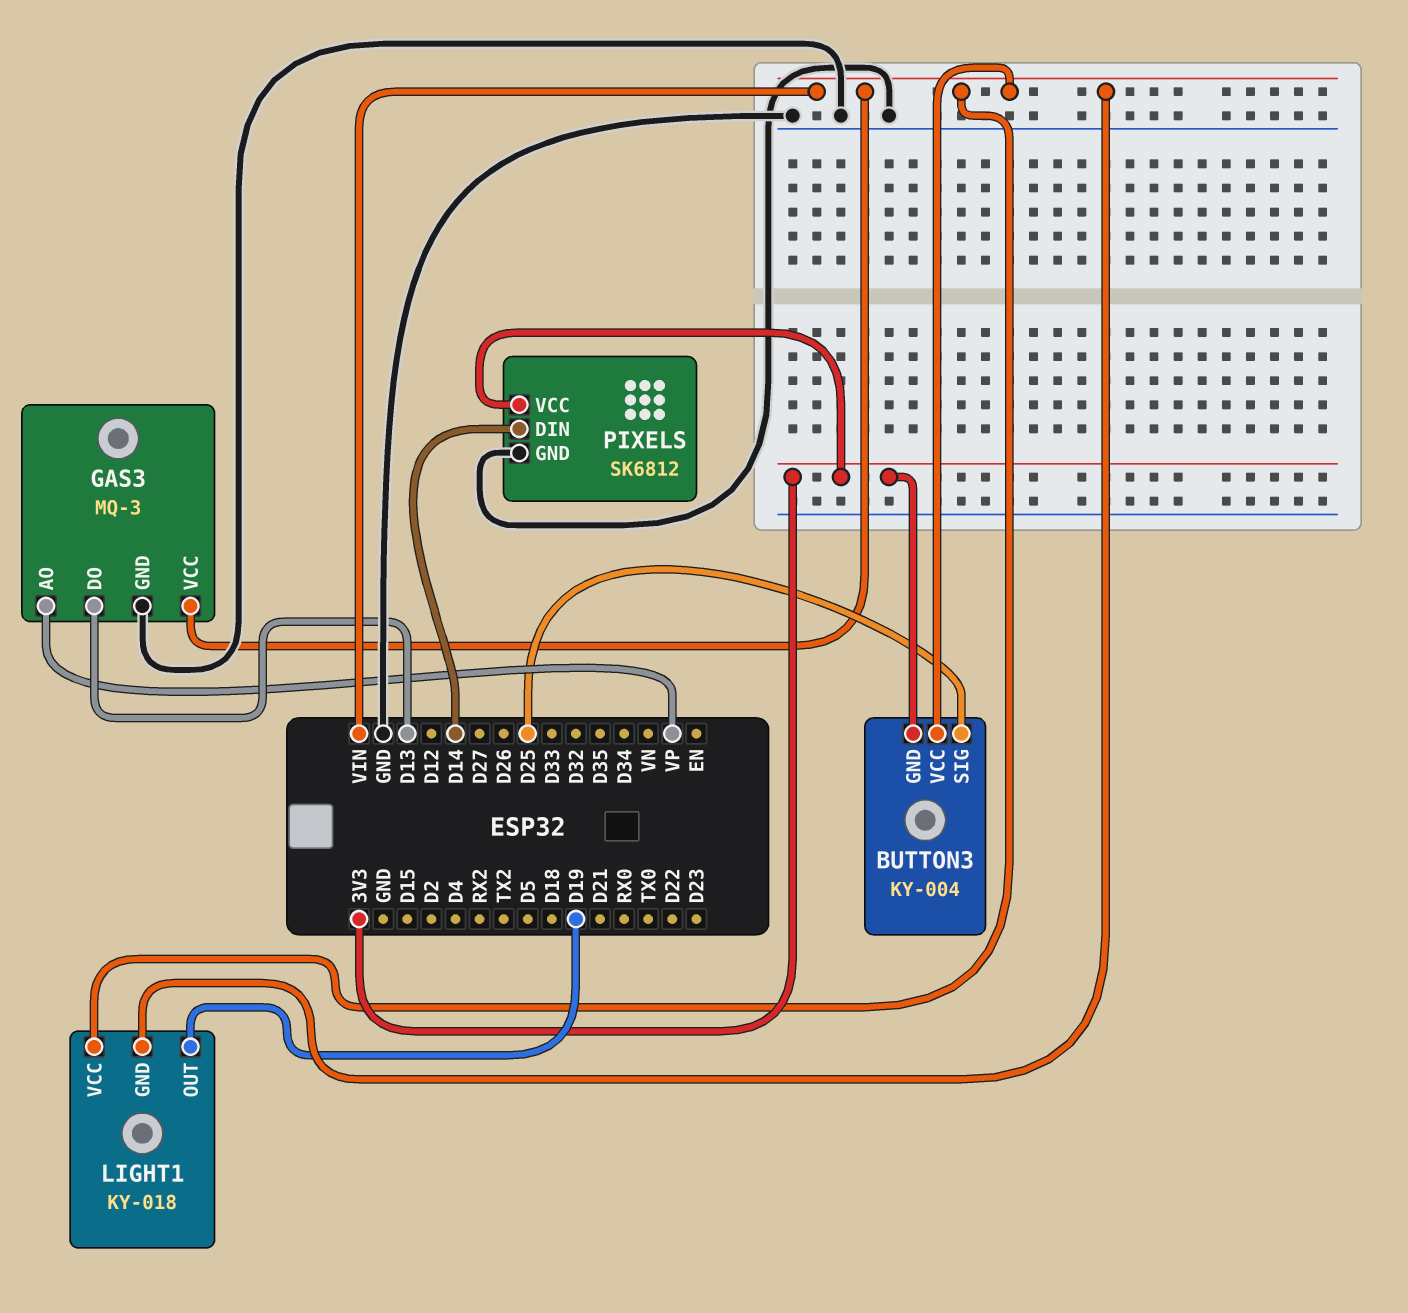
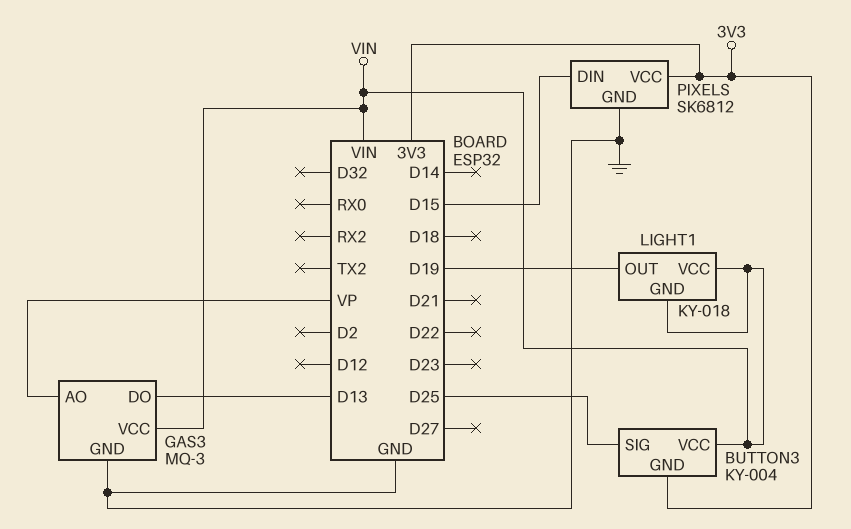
PIXELS pin DIN: D14 -> D15

